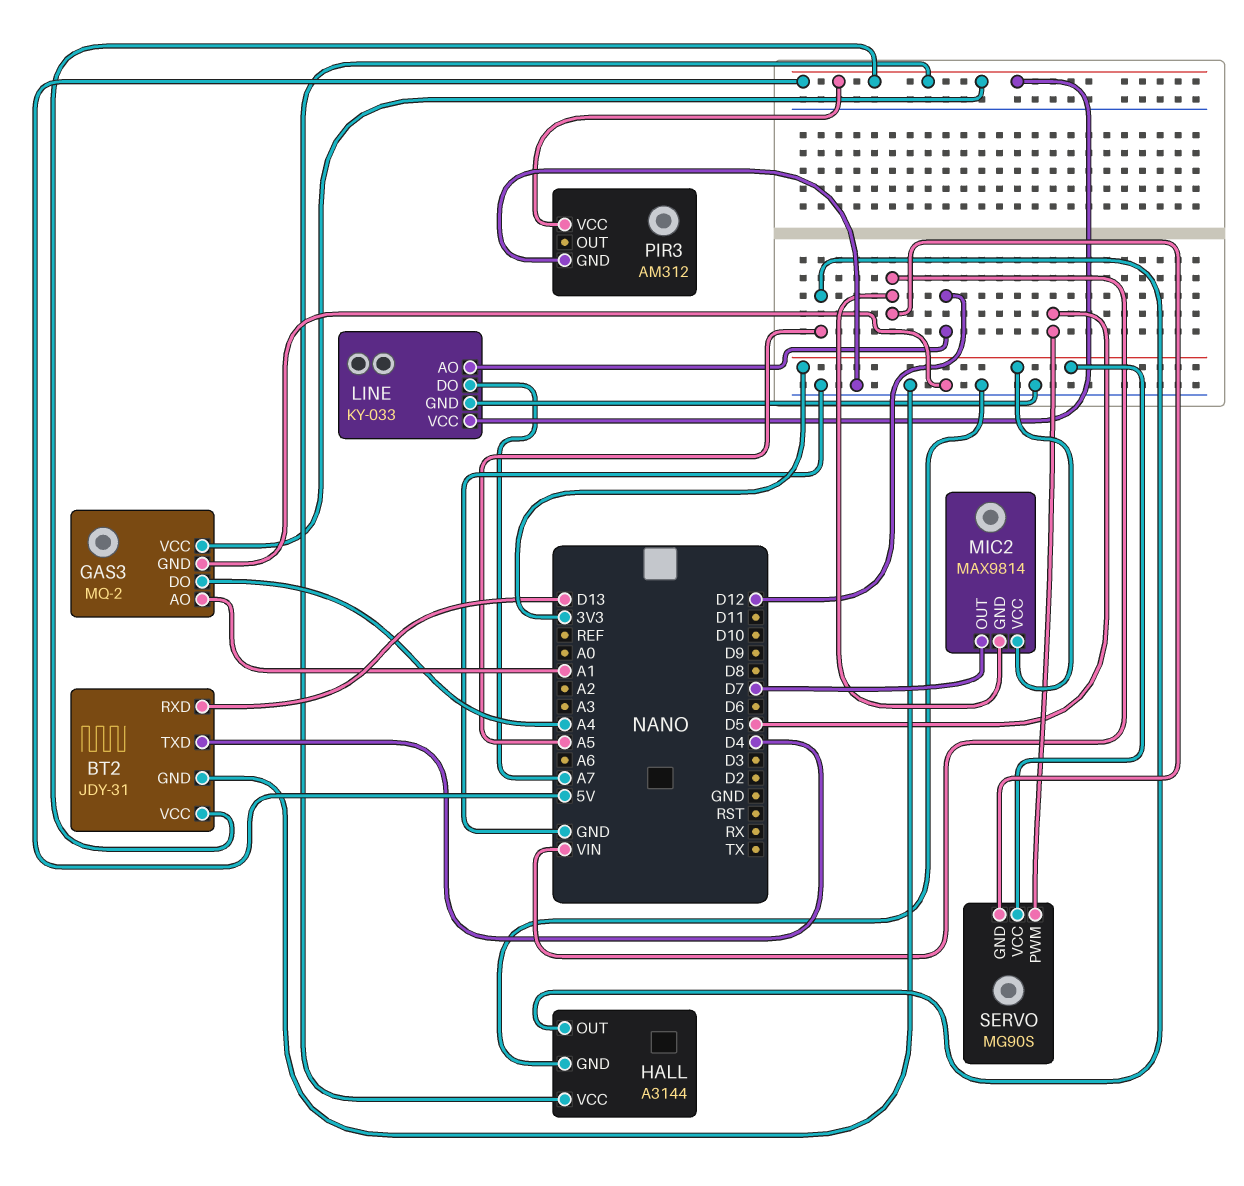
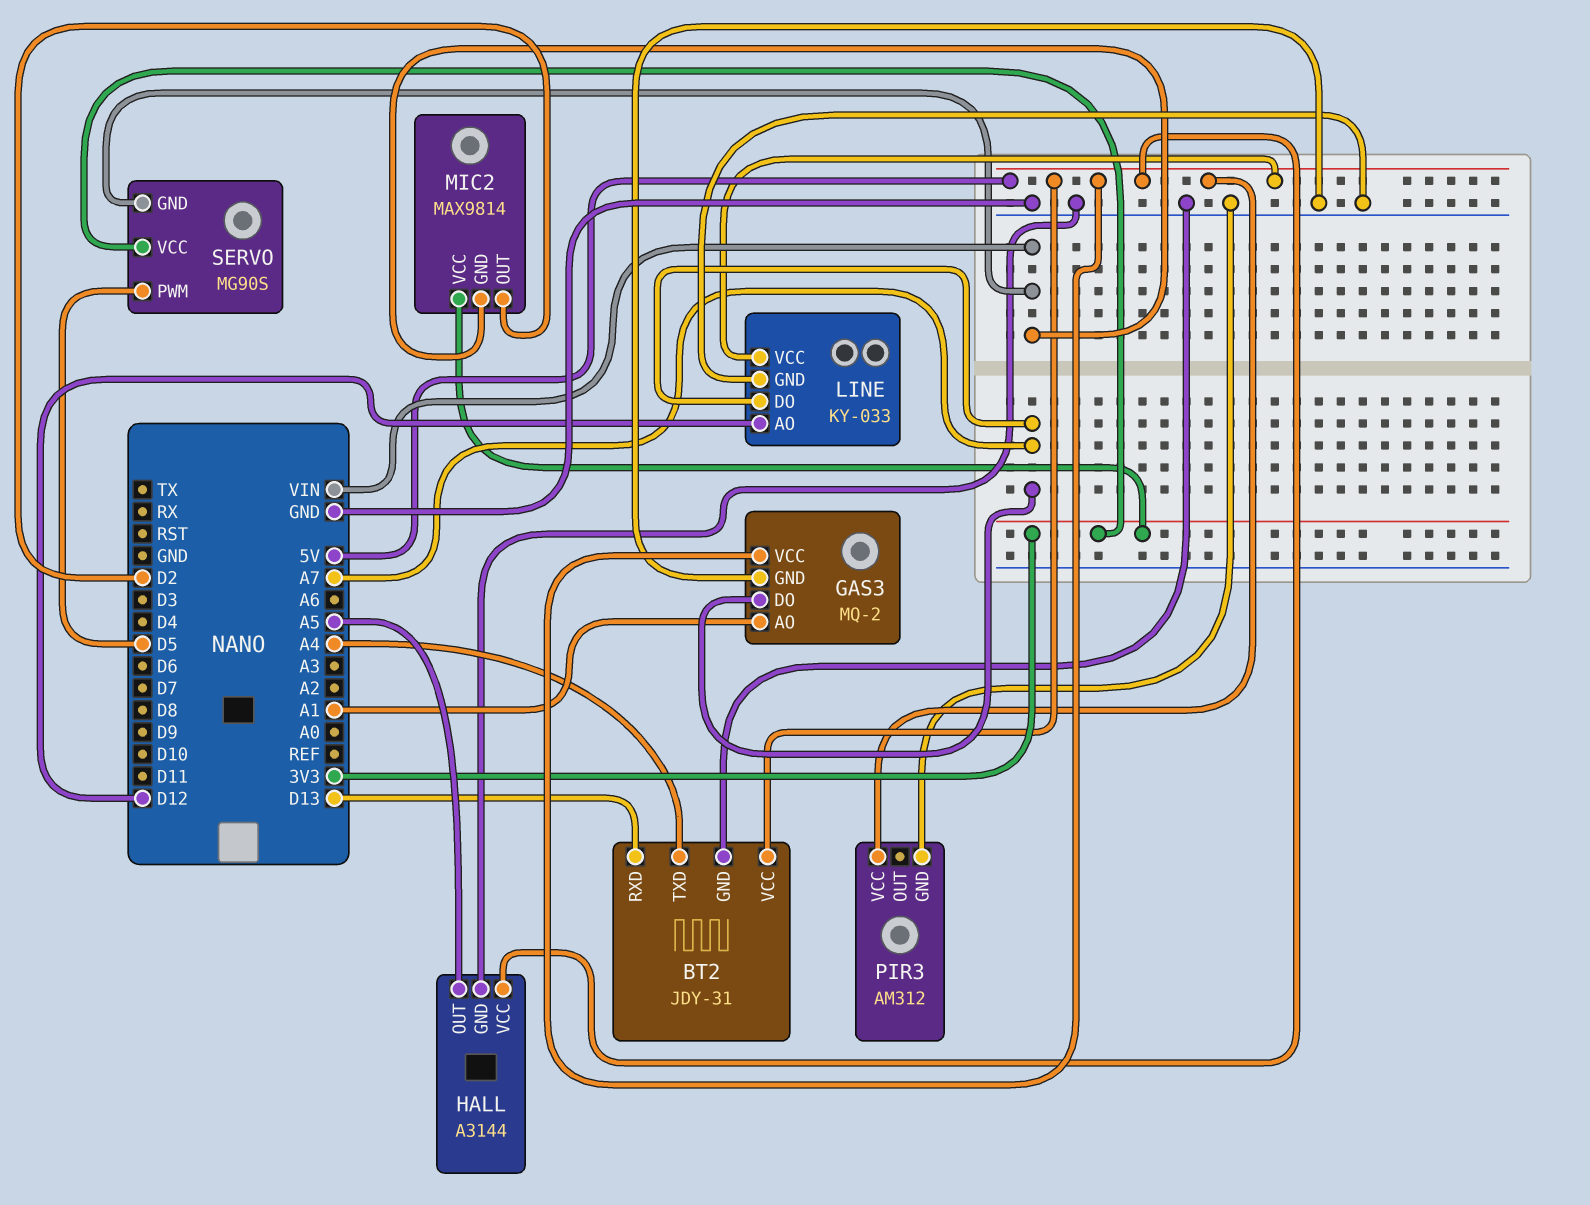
BT2 pin TXD: D4 -> A4
GAS3 pin DO: A4 -> A7
MIC2 pin OUT: D7 -> D2

